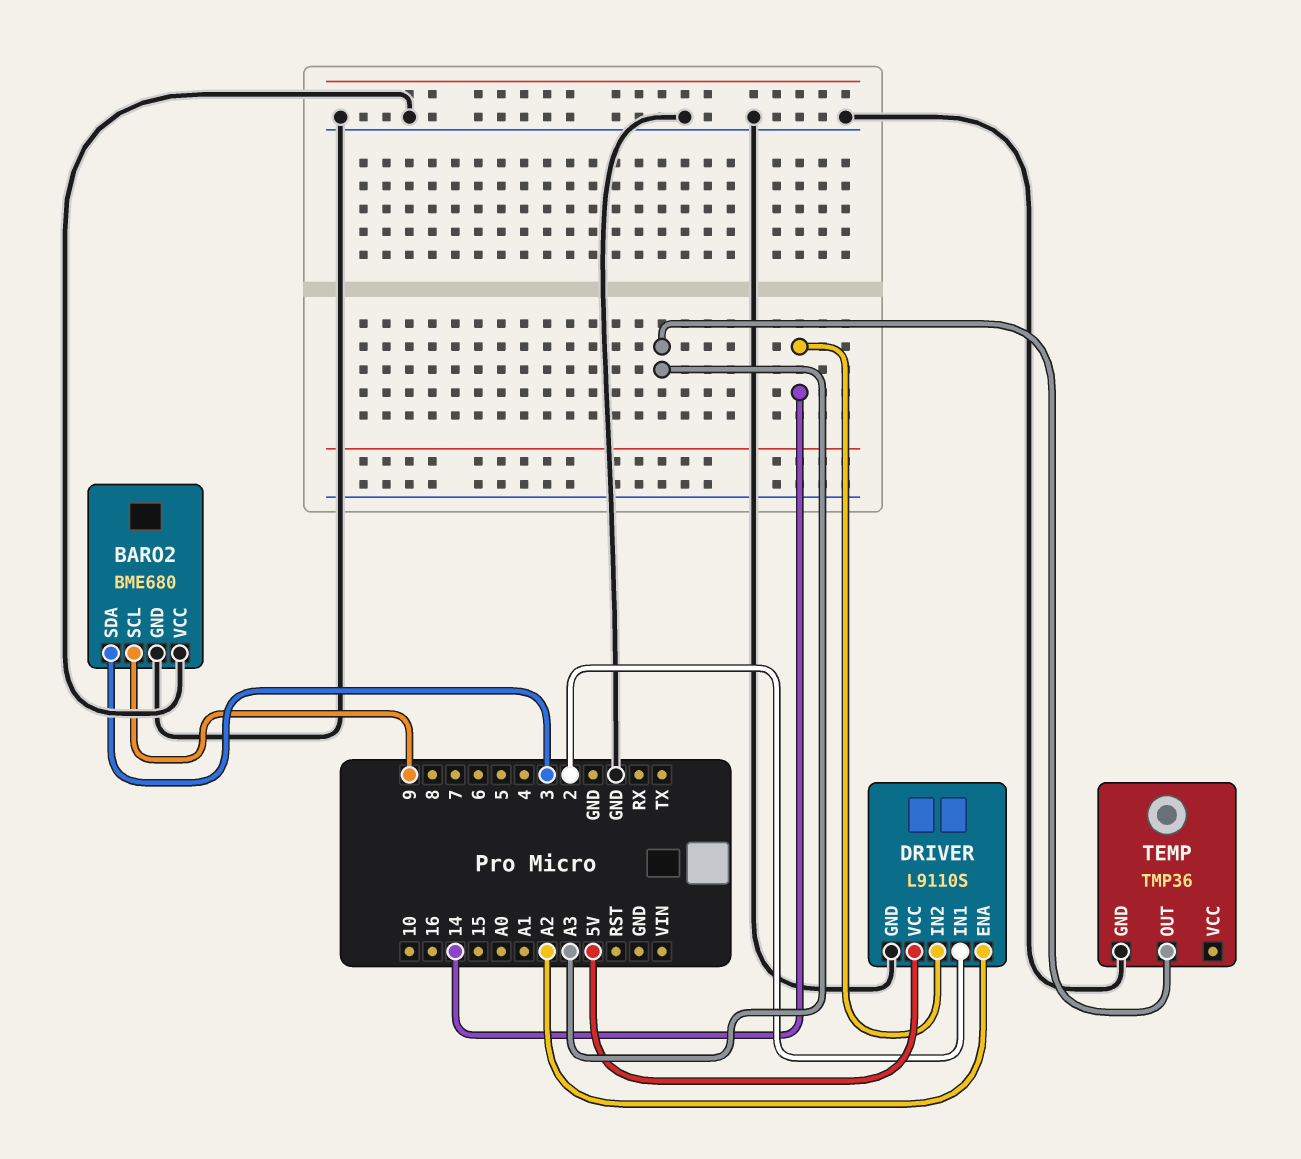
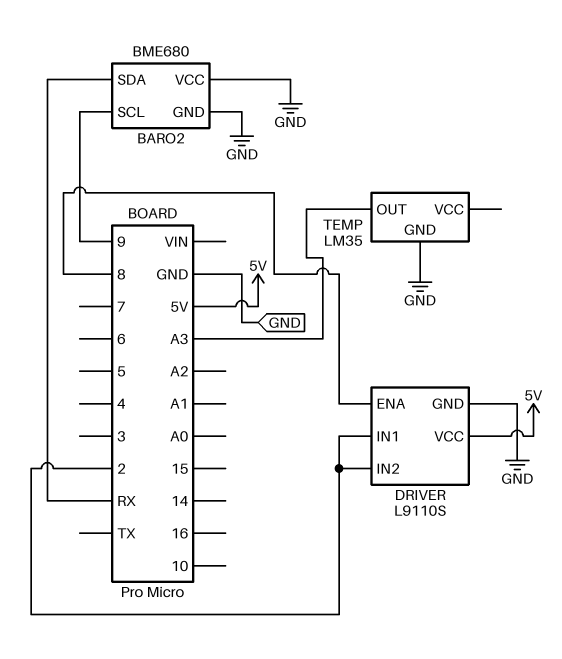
BARO2 pin SDA: 3 -> RX
DRIVER pin ENA: A2 -> 8
DRIVER pin IN2: 14 -> 2
TEMP: TMP36 -> LM35

